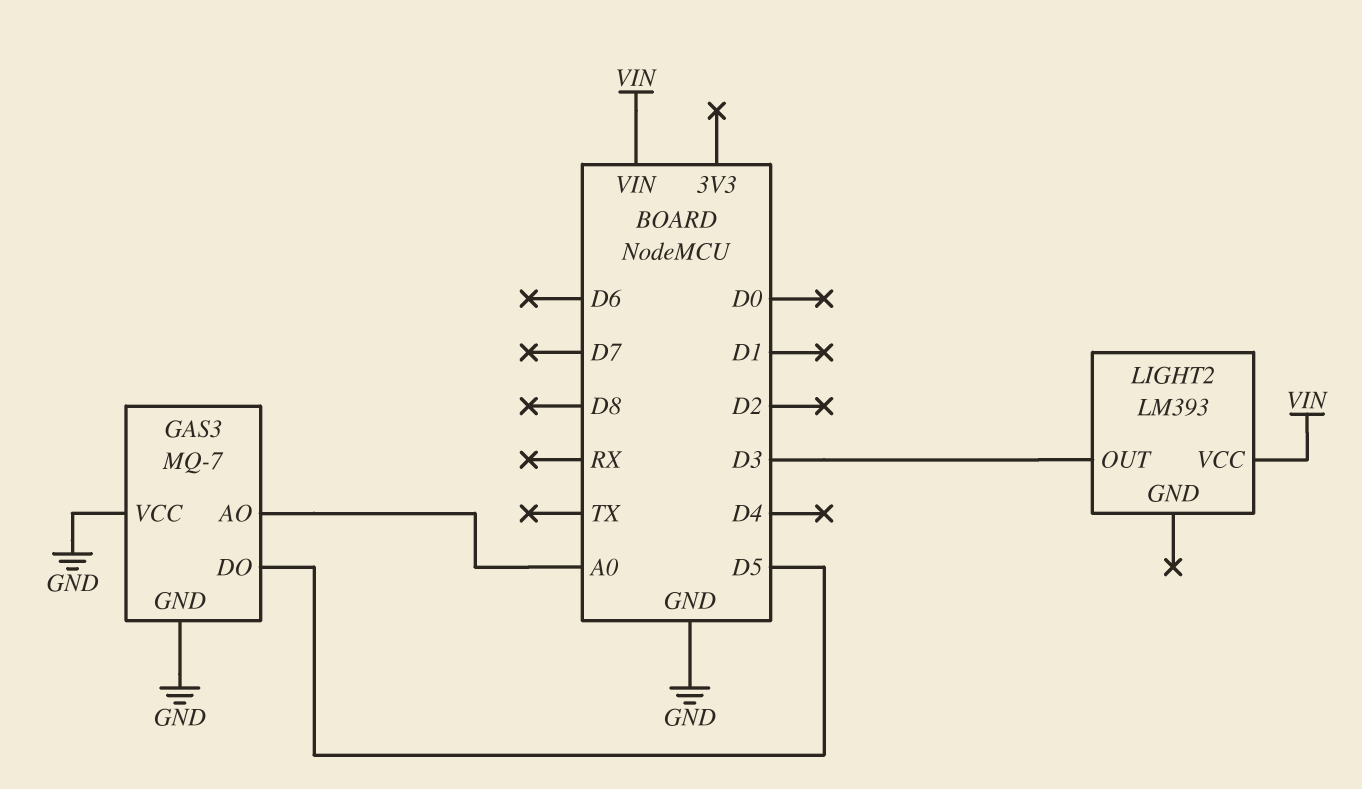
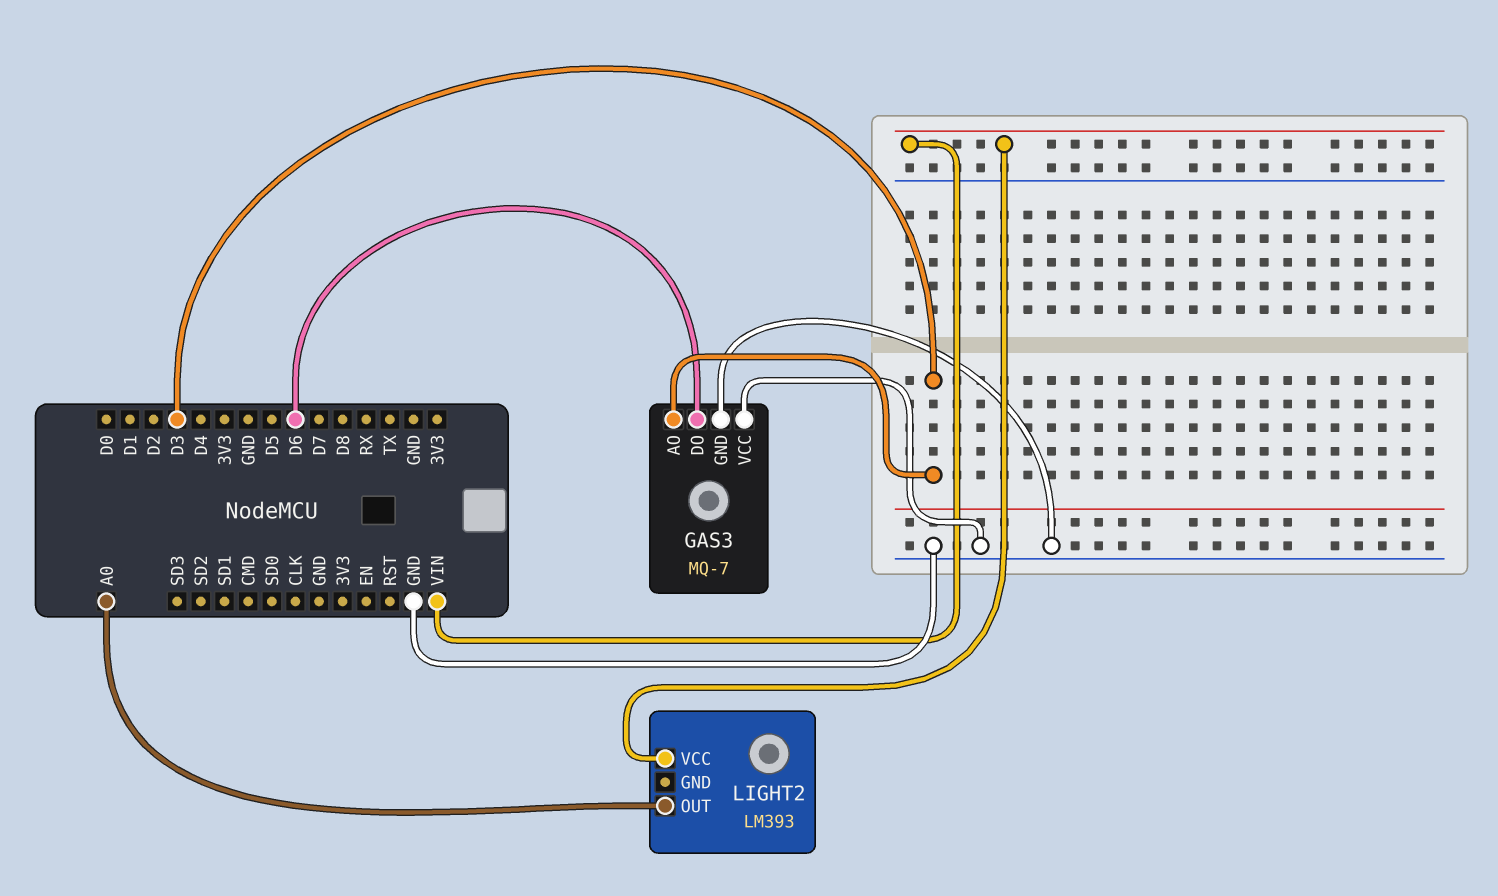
GAS3 pin AO: A0 -> D3
GAS3 pin DO: D5 -> D6
LIGHT2 pin OUT: D3 -> A0

